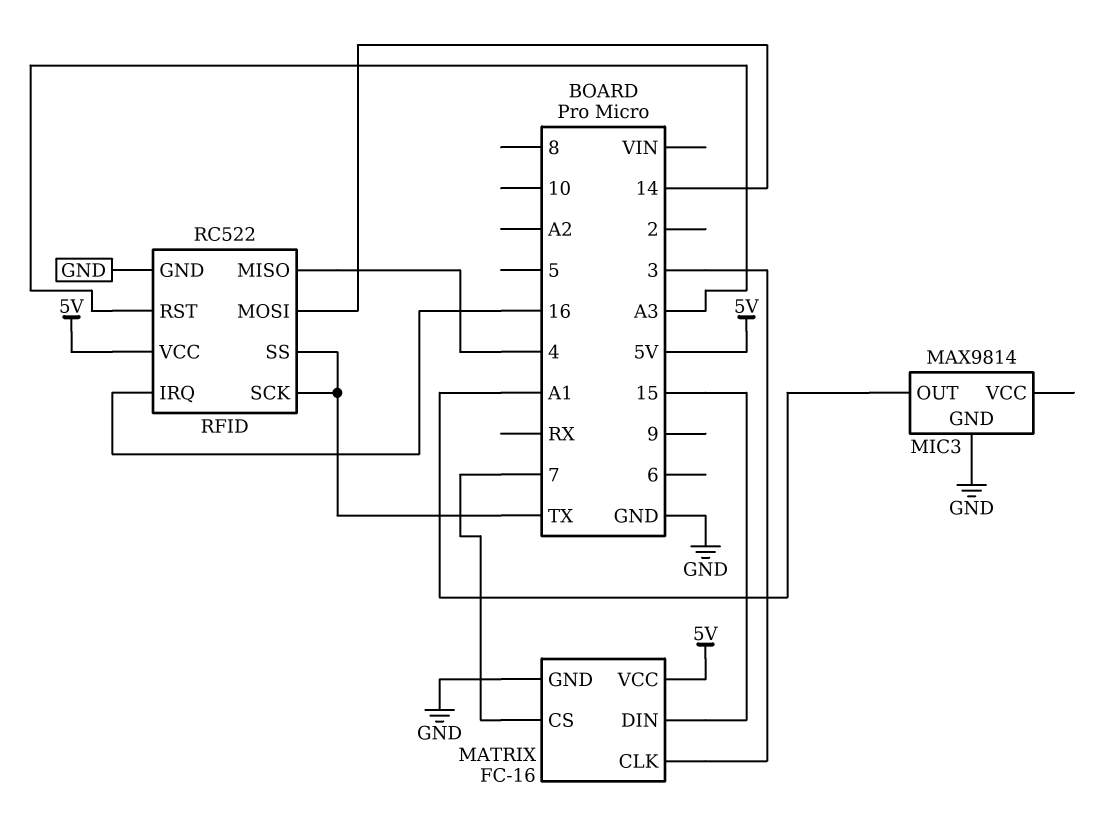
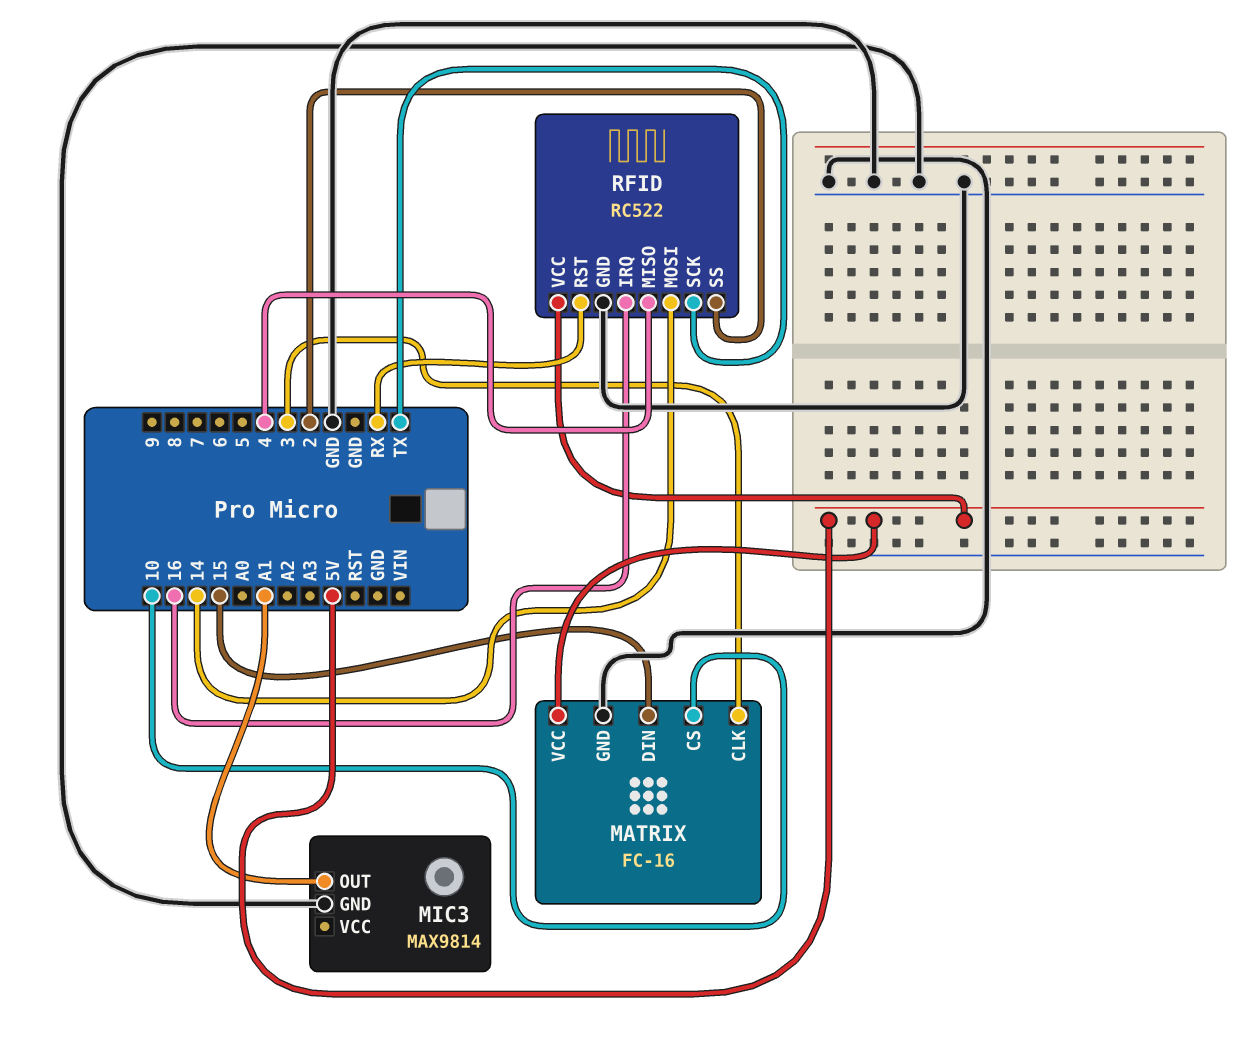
MATRIX pin CS: 7 -> 10
RFID pin RST: A3 -> RX
RFID pin SS: TX -> 2

